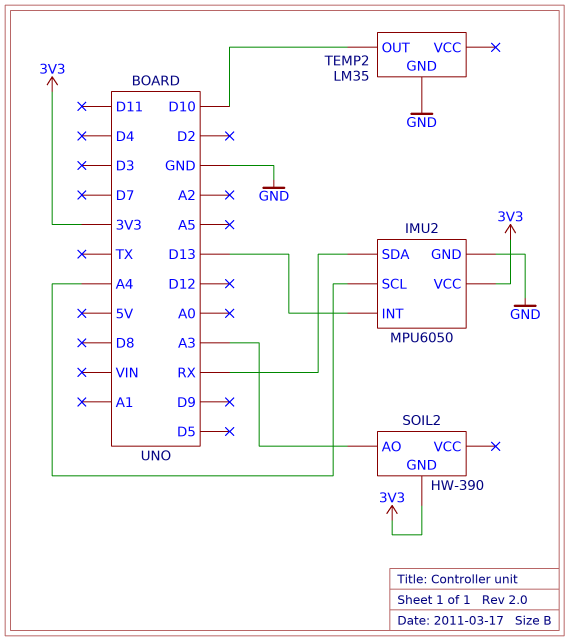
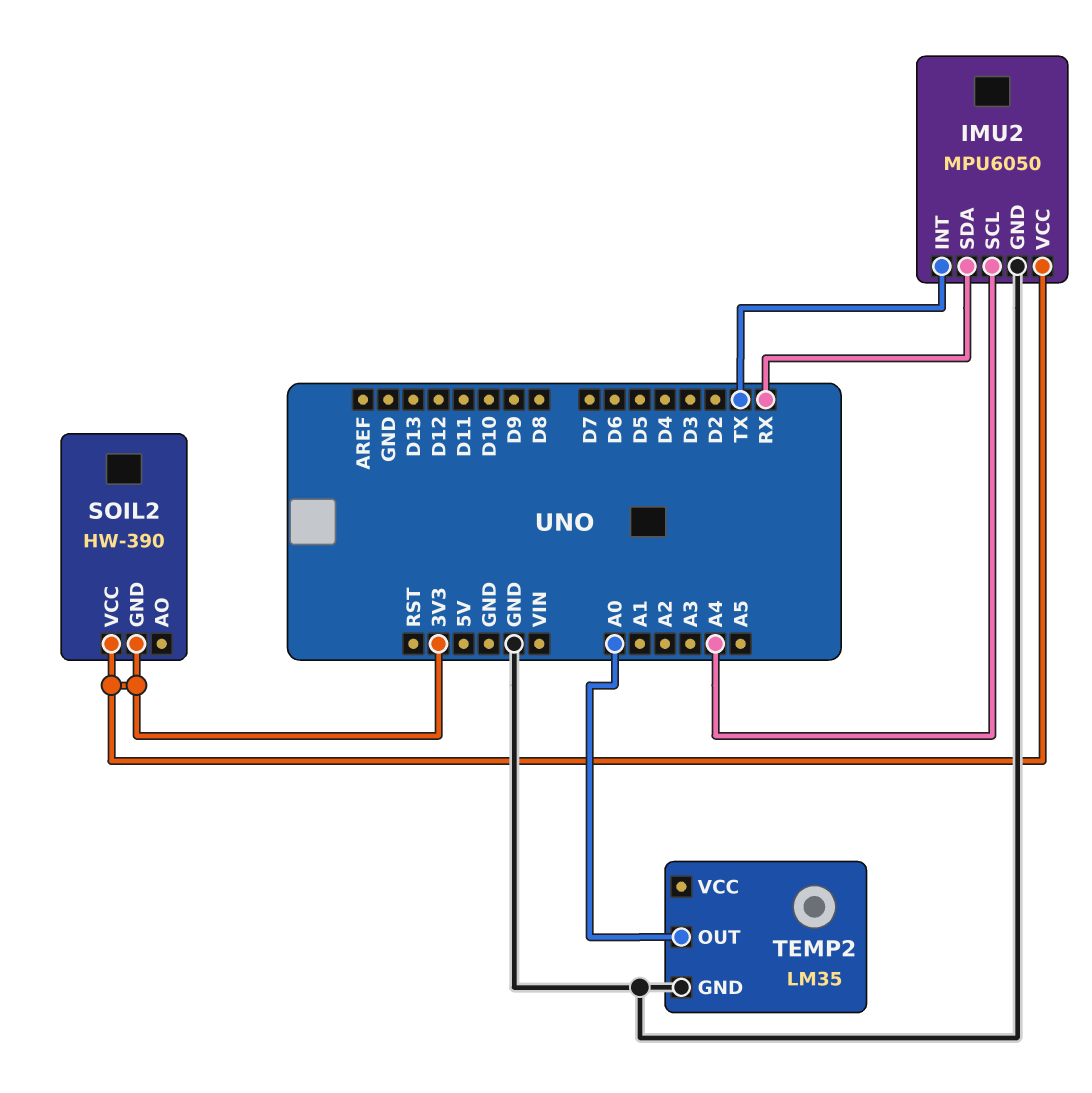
IMU2 pin INT: D13 -> TX
SOIL2 pin AO: A3 -> none
SOIL2 pin VCC: none -> 3V3
TEMP2 pin OUT: D10 -> A0

